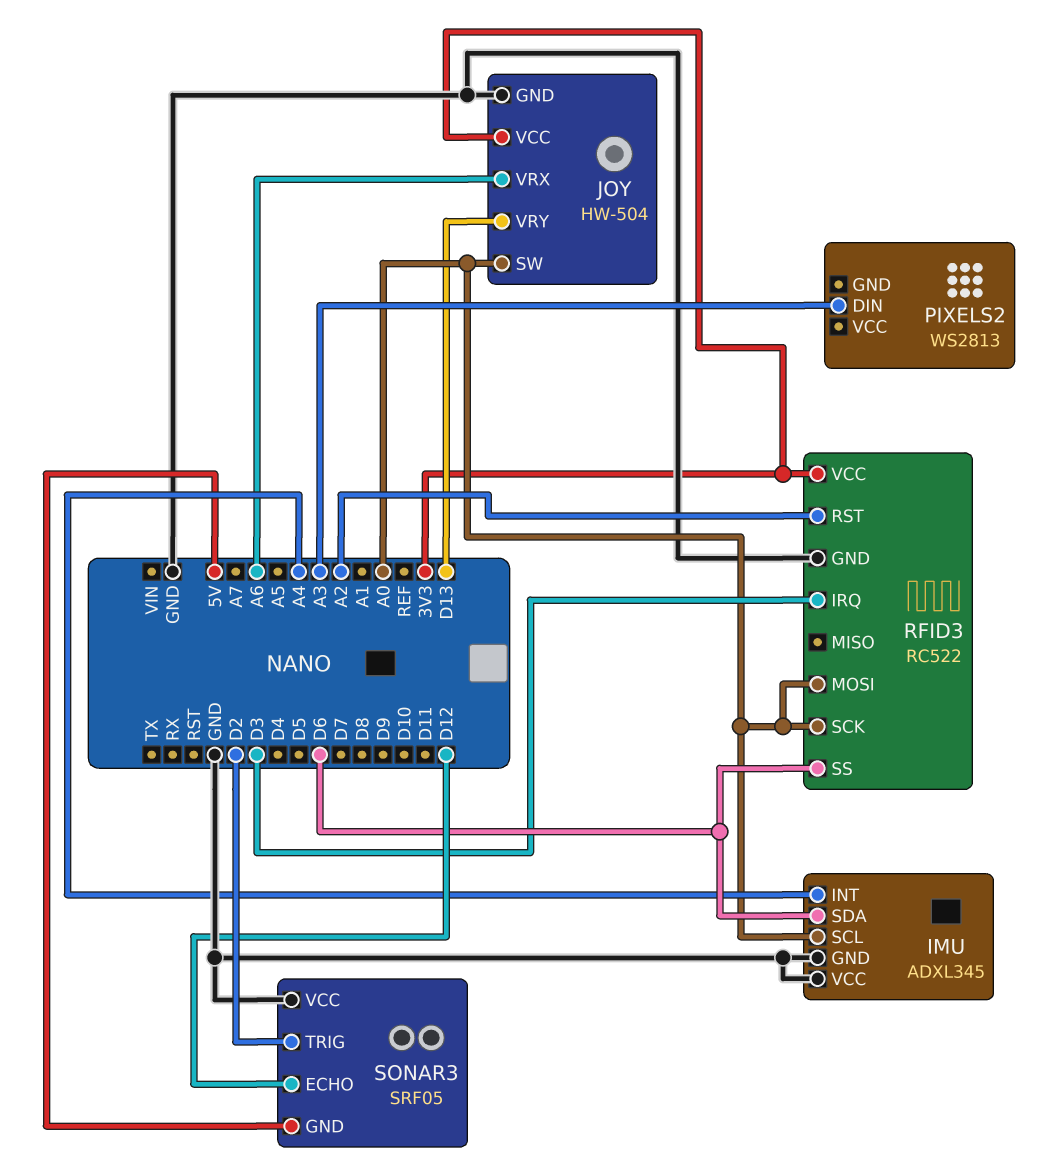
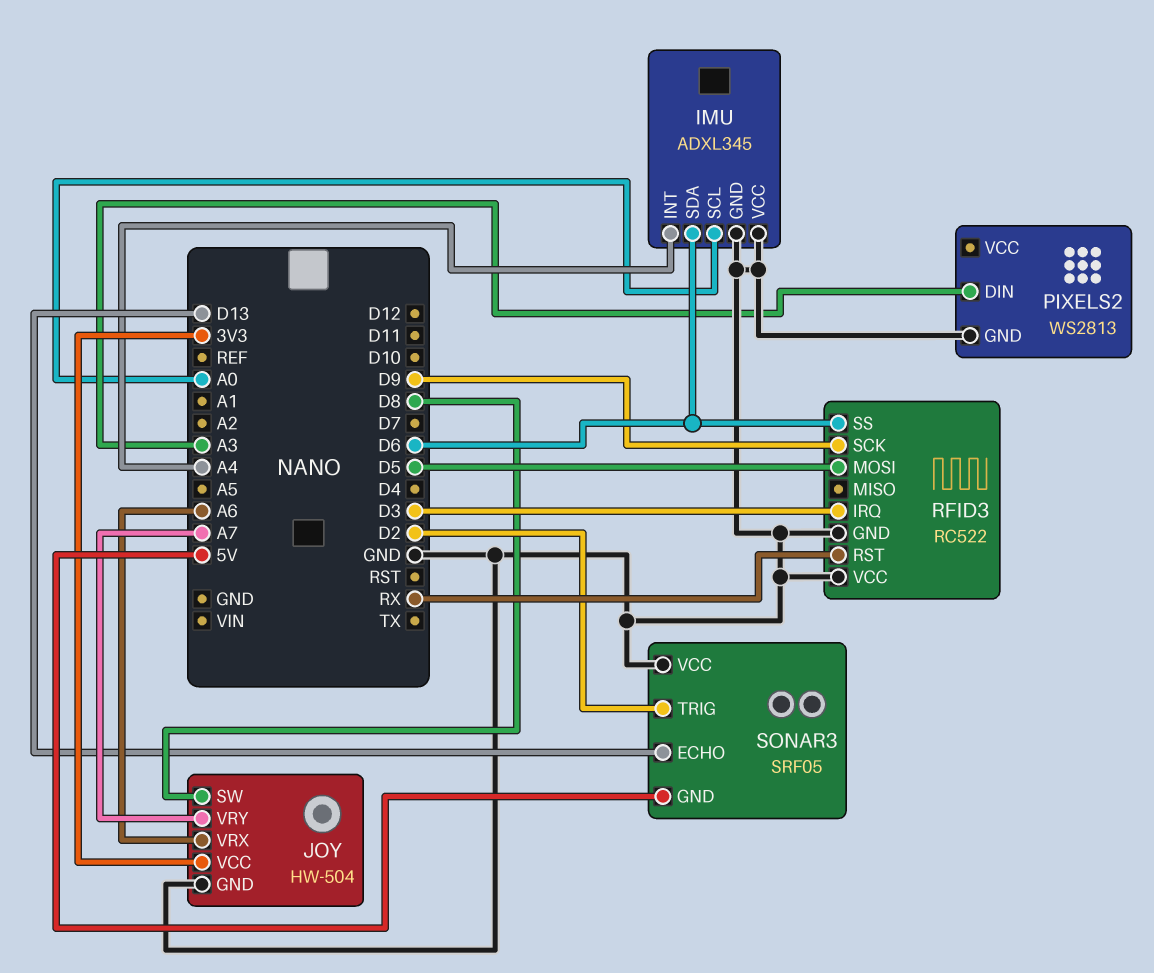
JOY pin SW: A0 -> D8
JOY pin VRY: D13 -> A7
PIXELS2 pin GND: none -> GND
RFID3 pin MOSI: A0 -> D5
RFID3 pin RST: A2 -> RX
RFID3 pin SCK: A0 -> D9
RFID3 pin VCC: 3V3 -> GND
SONAR3 pin ECHO: D12 -> D13

